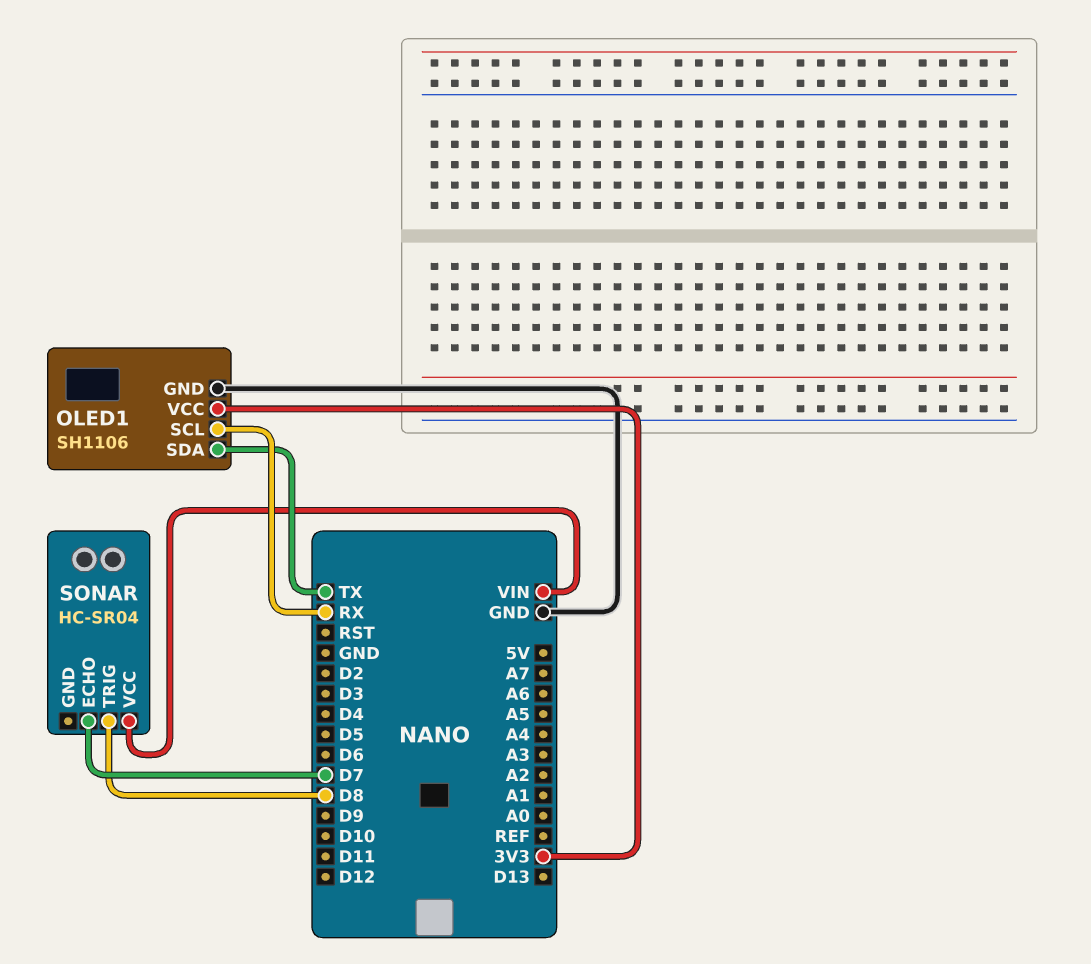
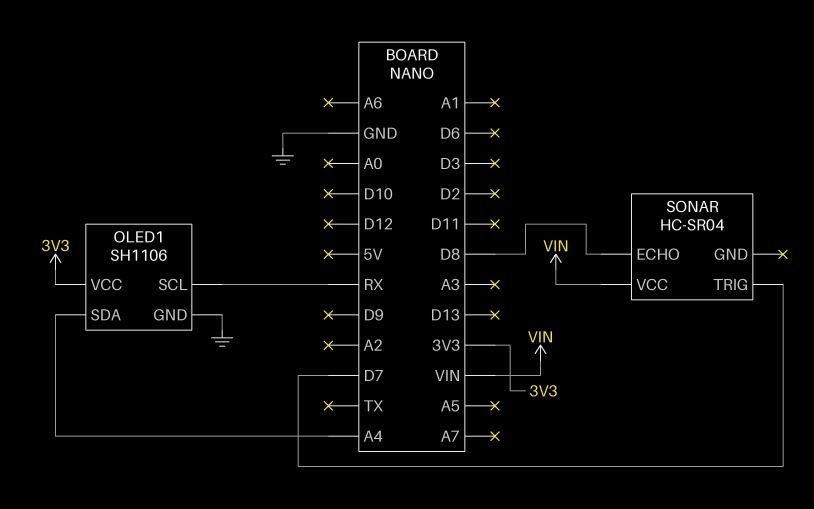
OLED1 pin SDA: TX -> A4
SONAR pin ECHO: D7 -> D8
SONAR pin TRIG: D8 -> D7

